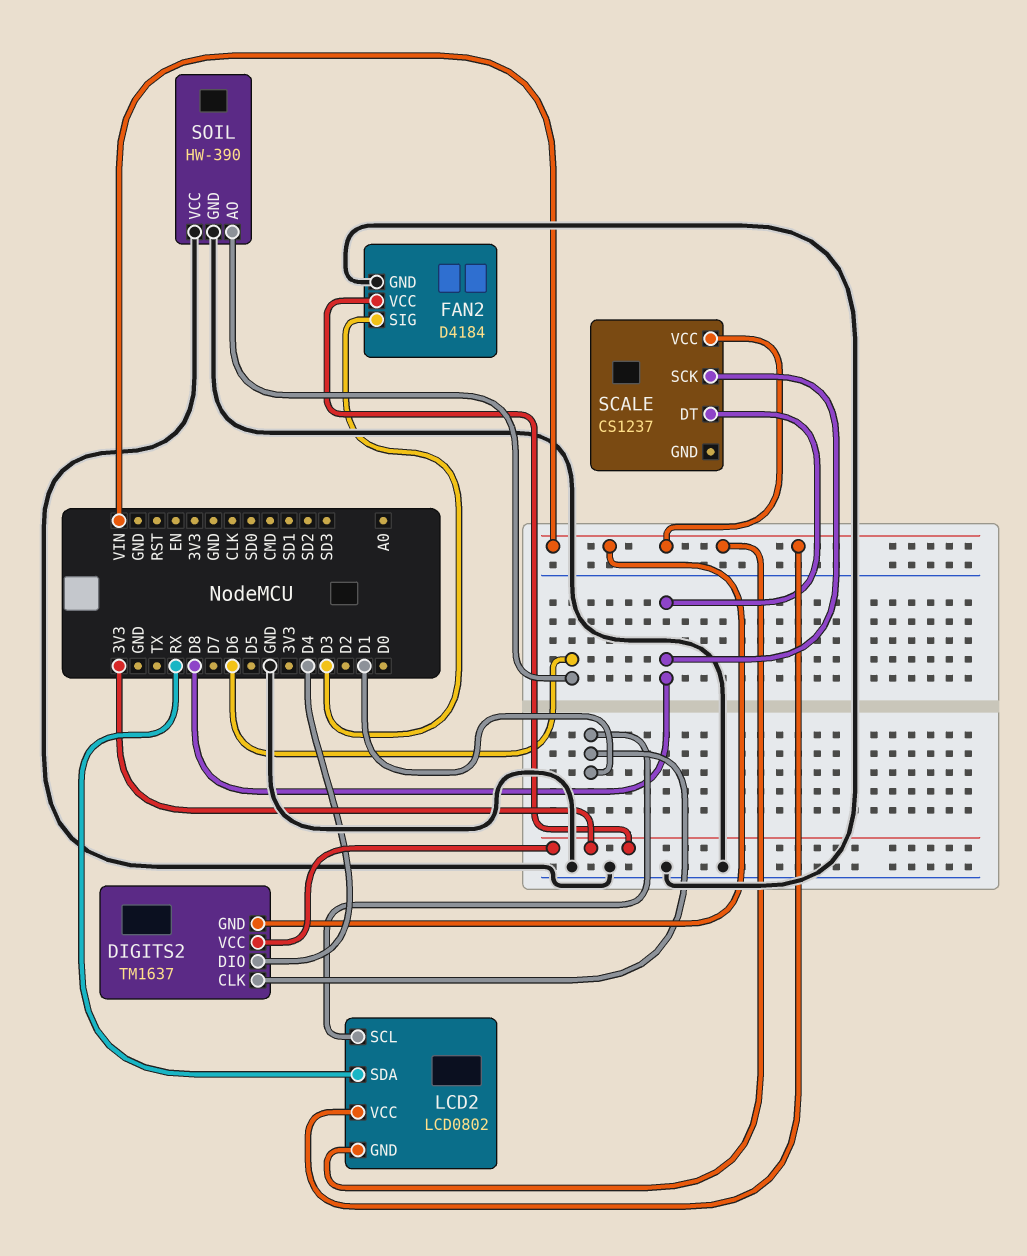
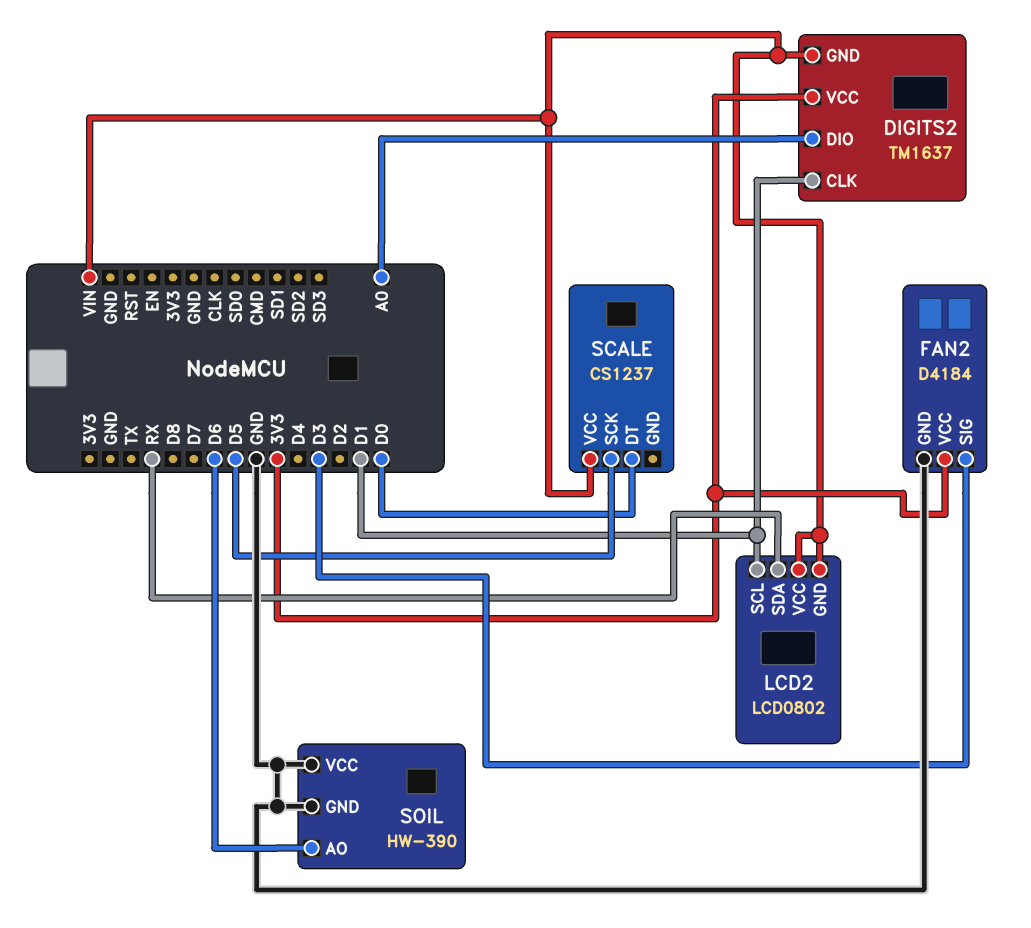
DIGITS2 pin DIO: D4 -> A0
SCALE pin DT: D8 -> D0
SCALE pin SCK: D8 -> D5

